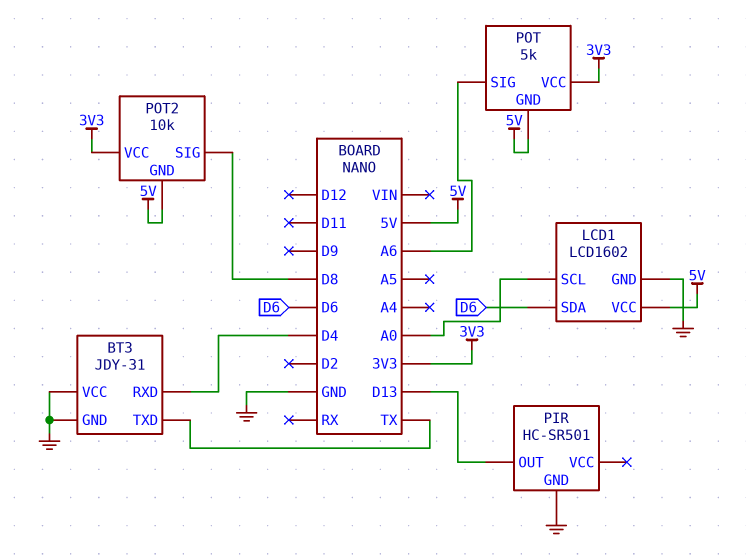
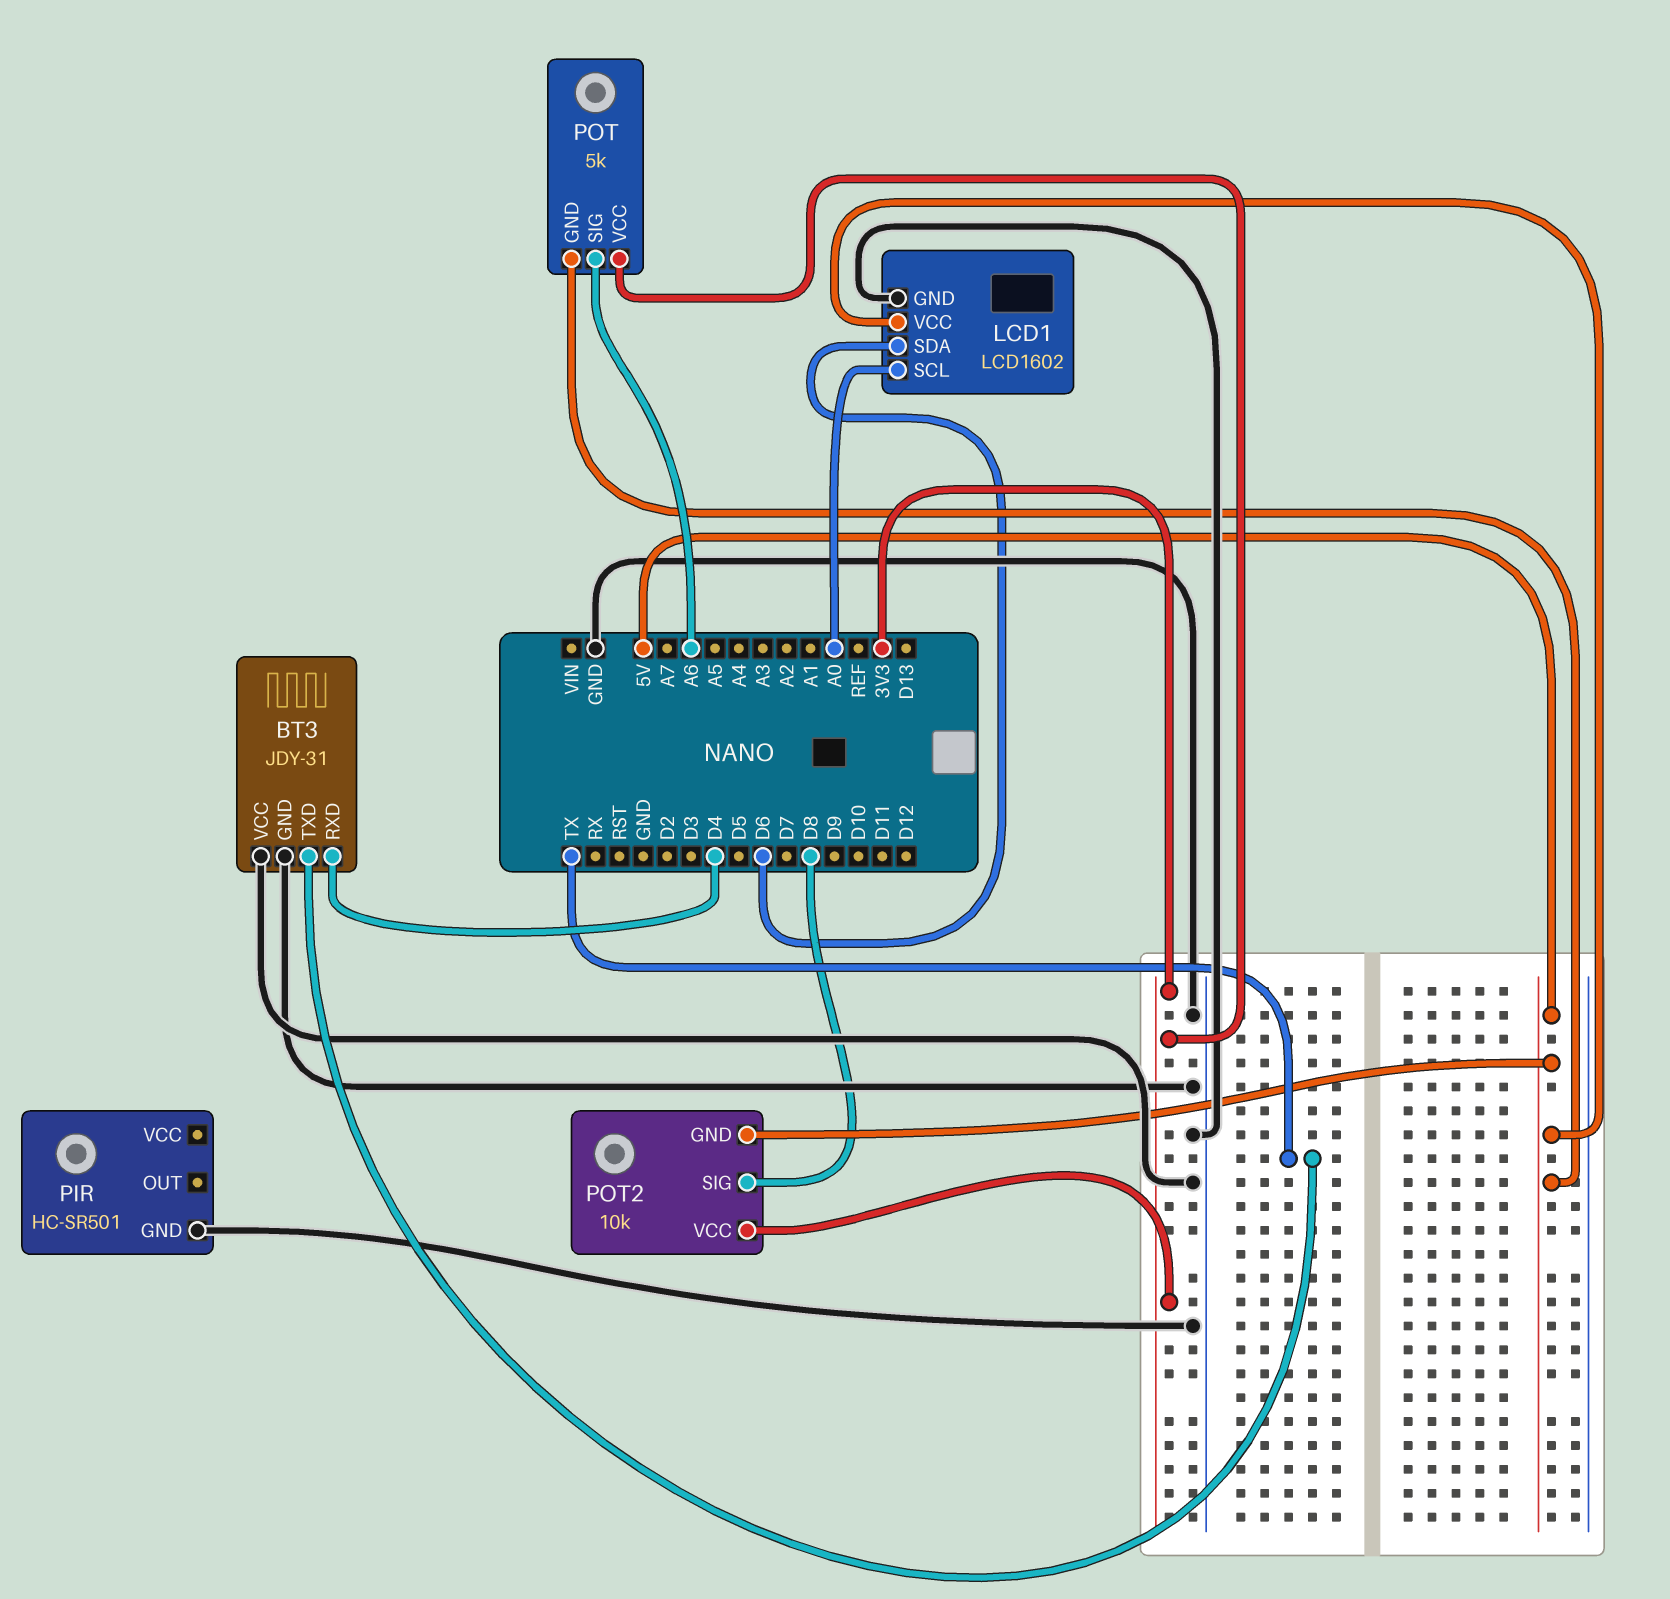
PIR pin OUT: D13 -> none

